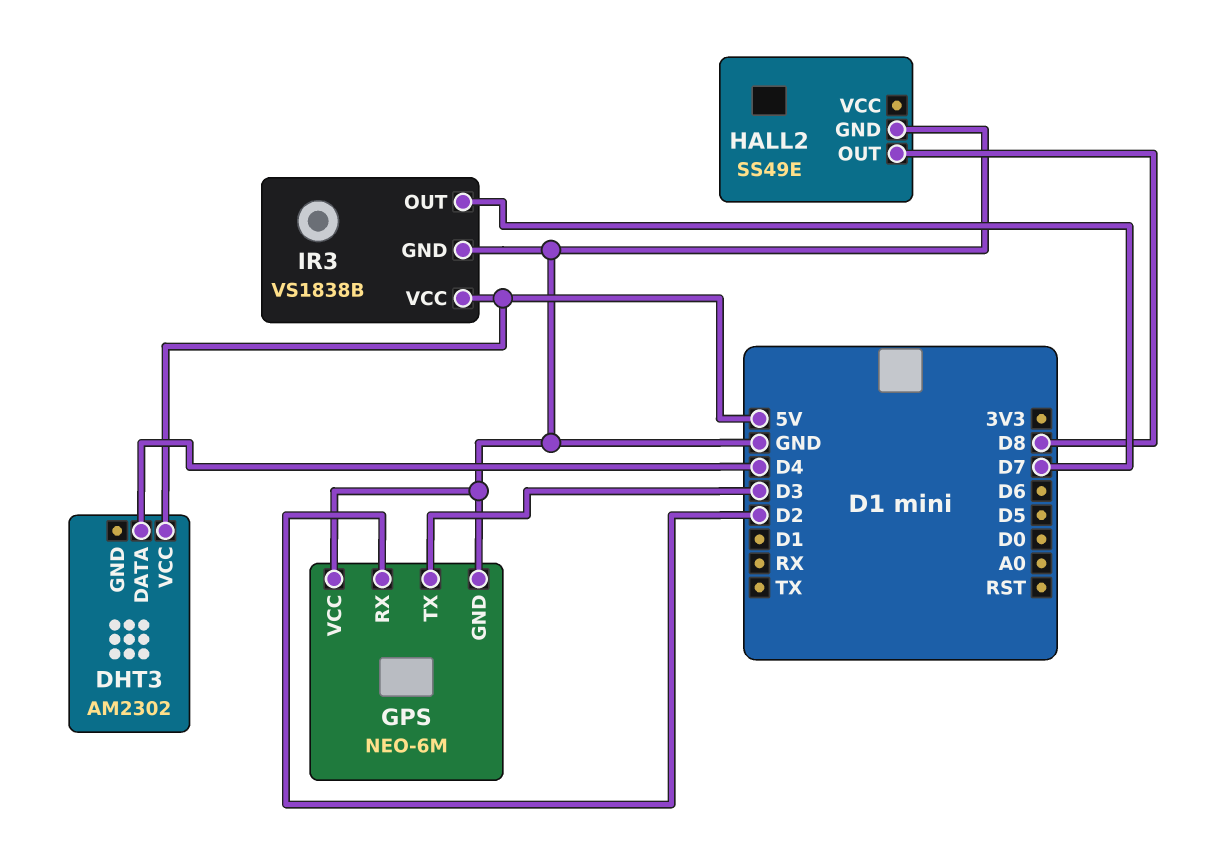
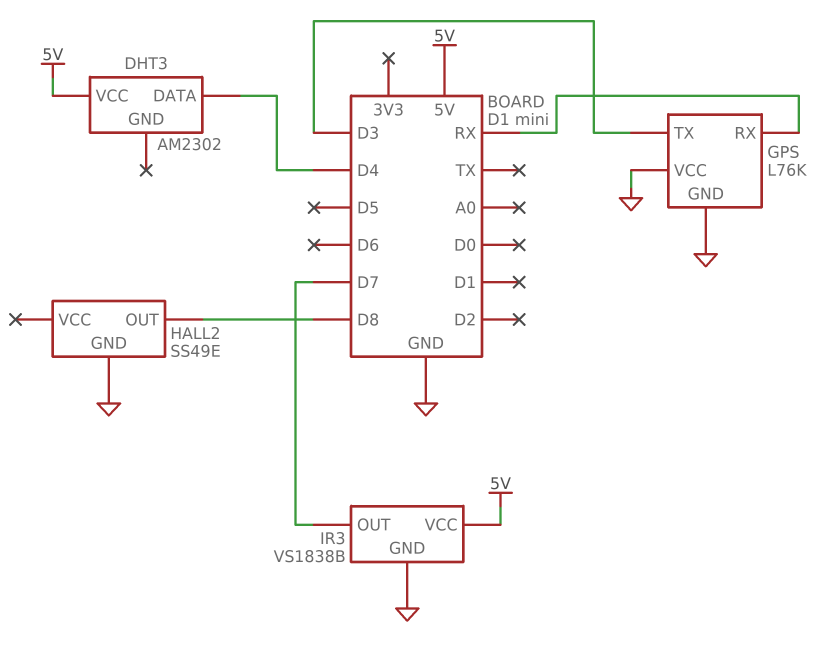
GPS: NEO-6M -> L76K
GPS pin RX: D2 -> RX

